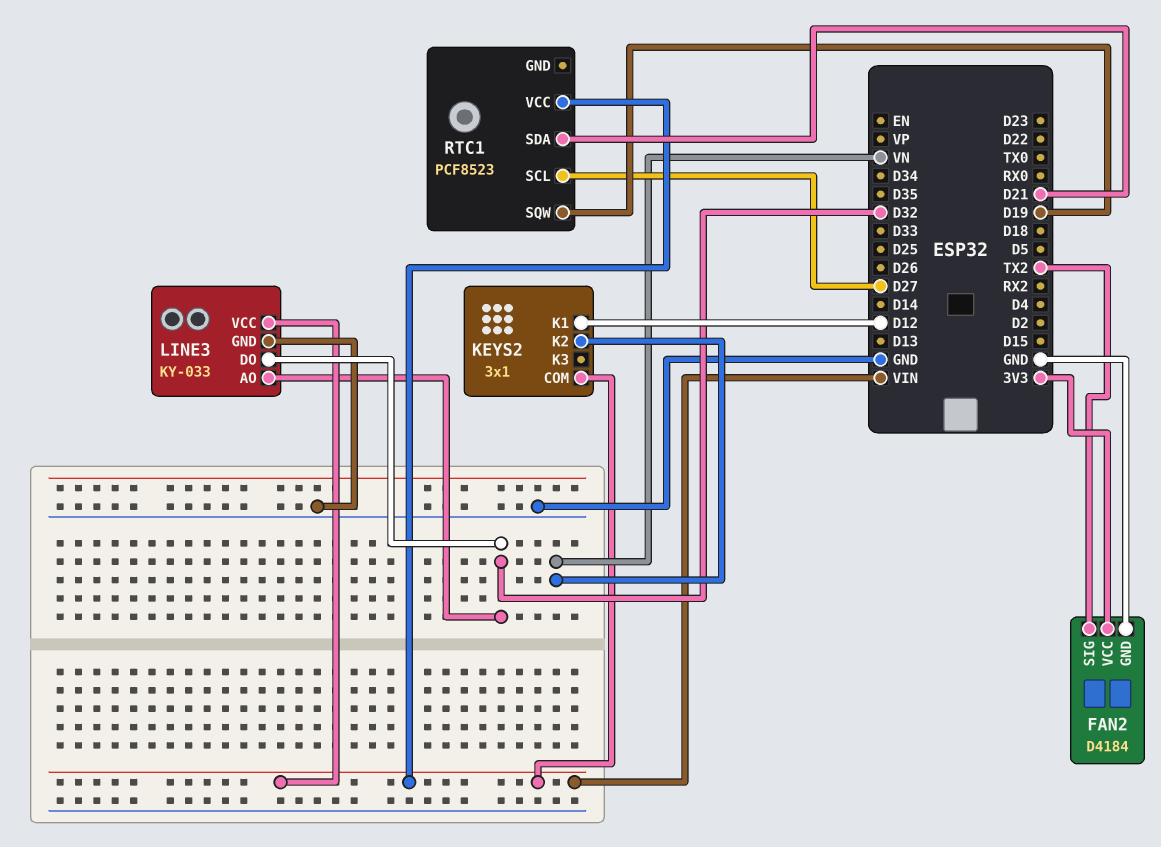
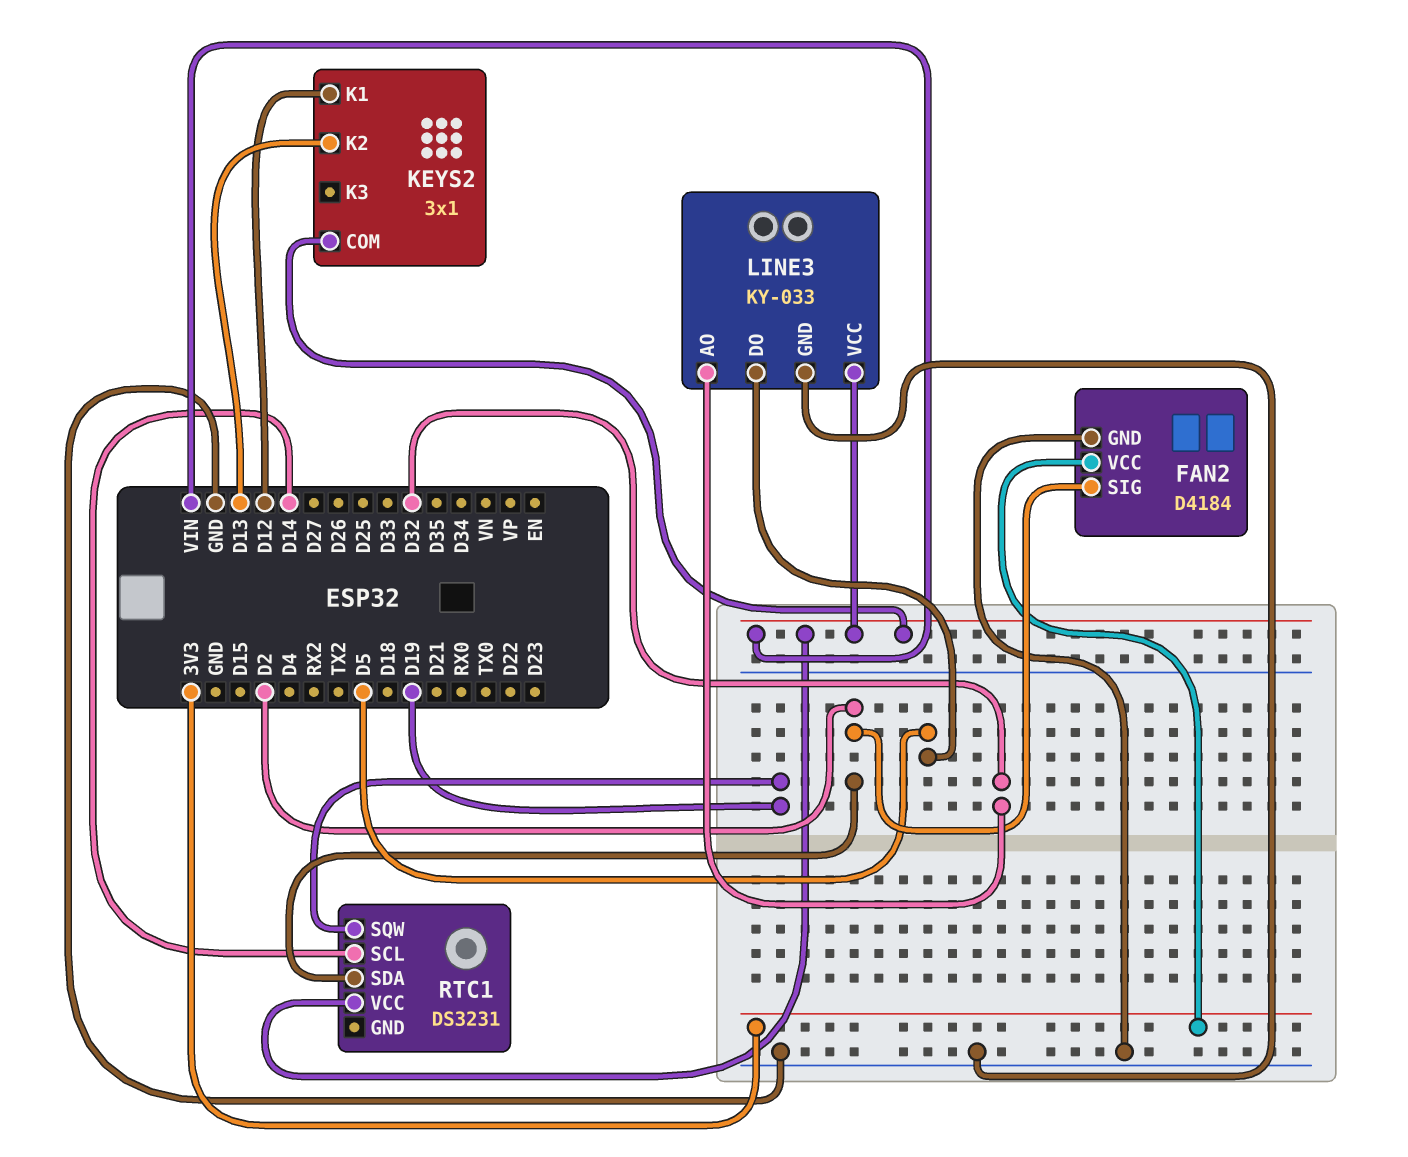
FAN2 pin SIG: TX2 -> D2
KEYS2 pin K2: VN -> D13
LINE3 pin DO: D32 -> D5
RTC1: PCF8523 -> DS3231
RTC1 pin SCL: D27 -> D14
RTC1 pin SDA: D21 -> D2

